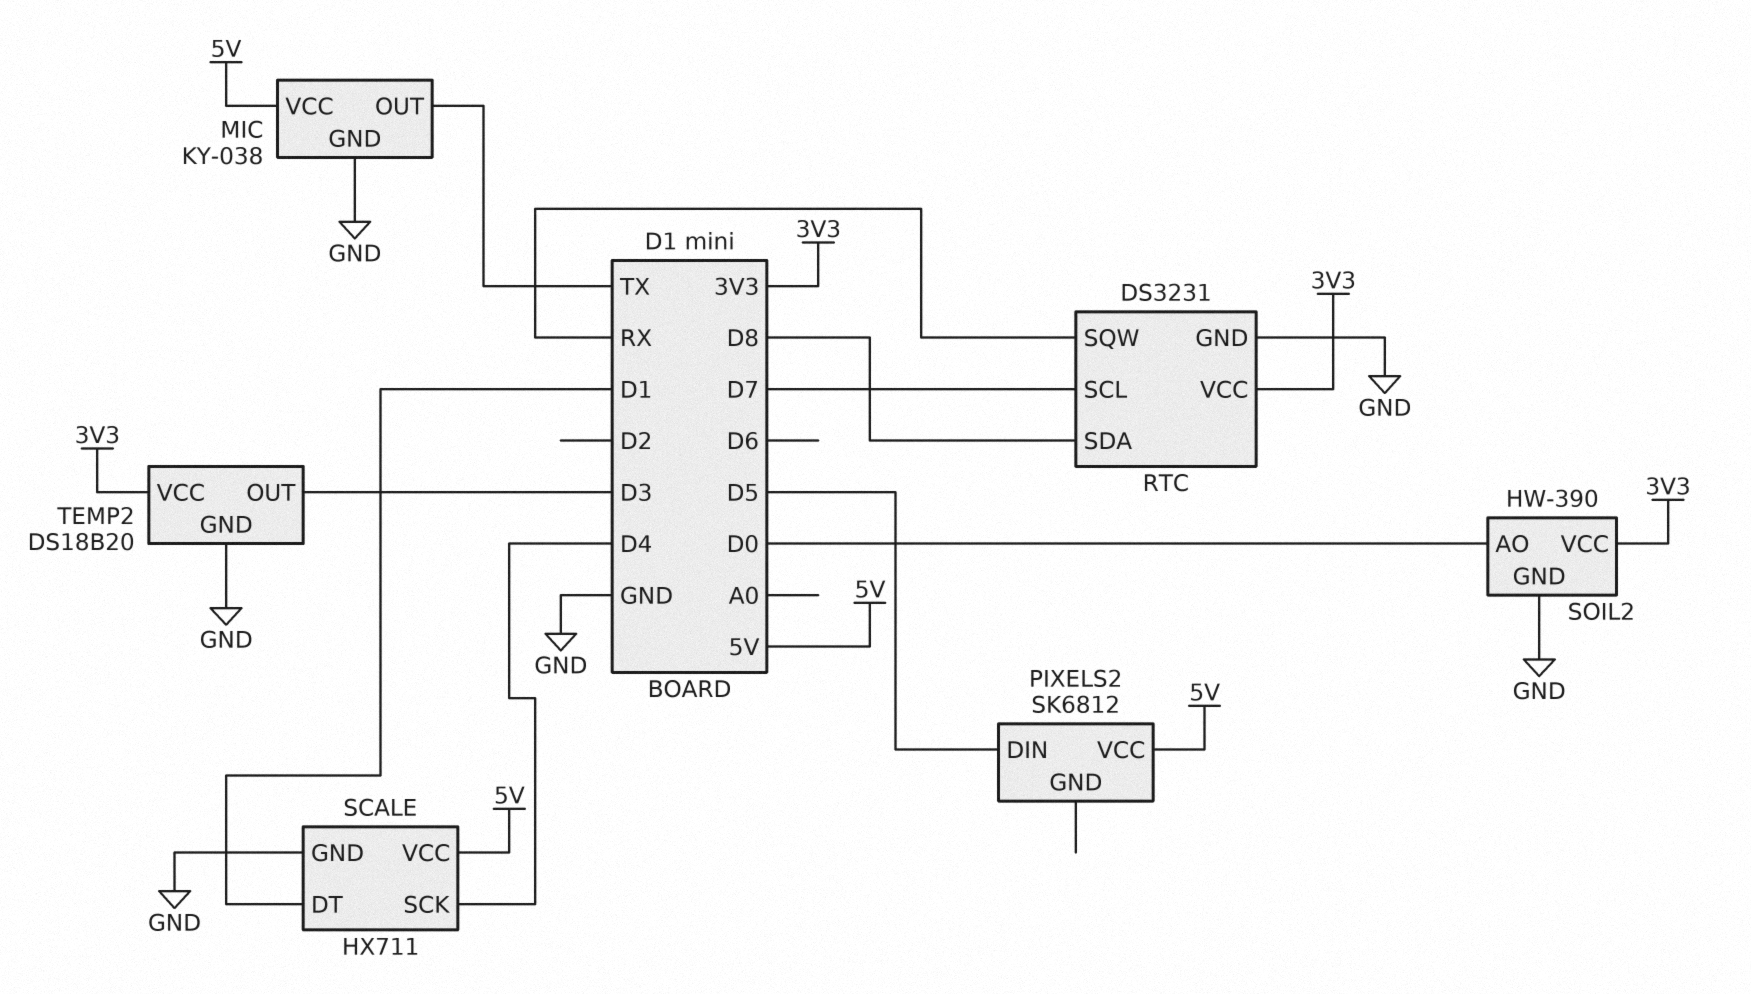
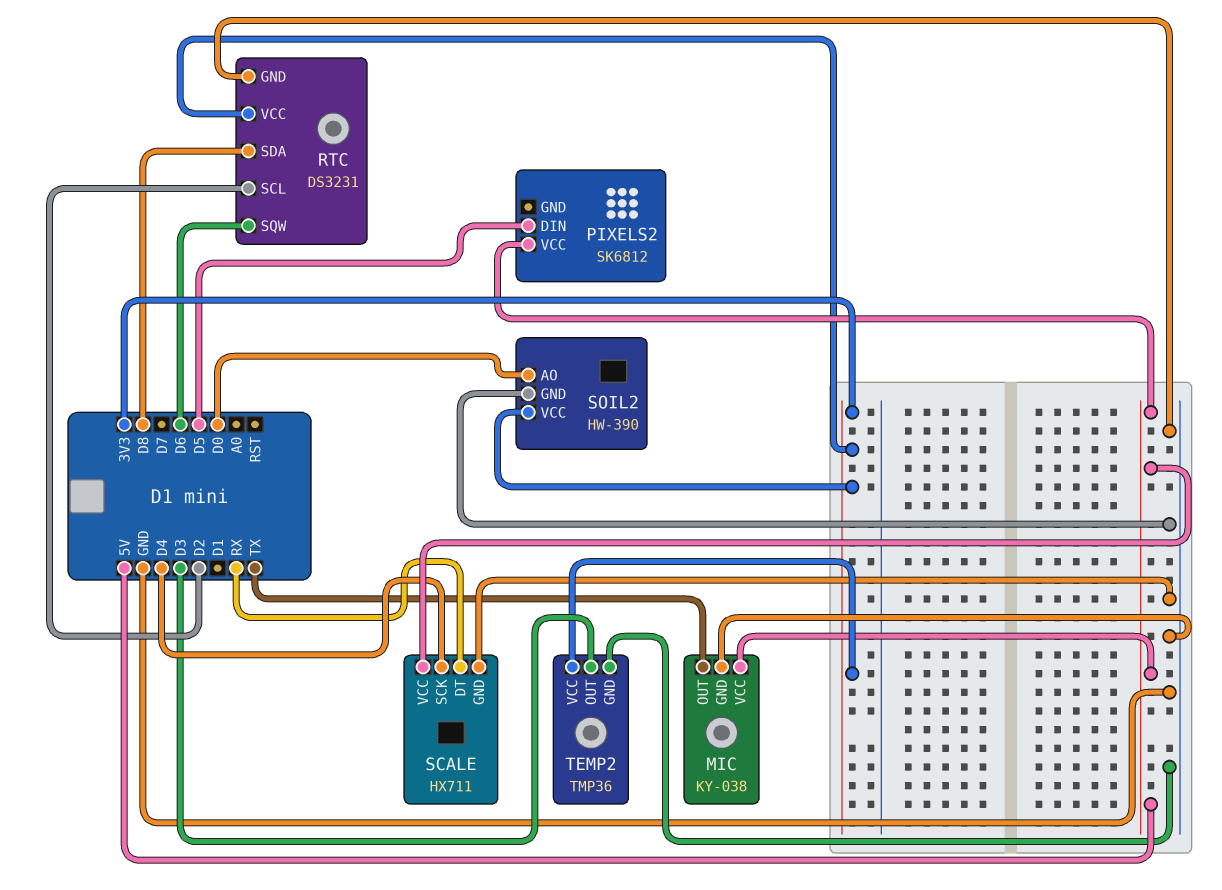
RTC pin SCL: D7 -> D2
RTC pin SQW: RX -> D6
SCALE pin DT: D1 -> RX
TEMP2: DS18B20 -> TMP36

